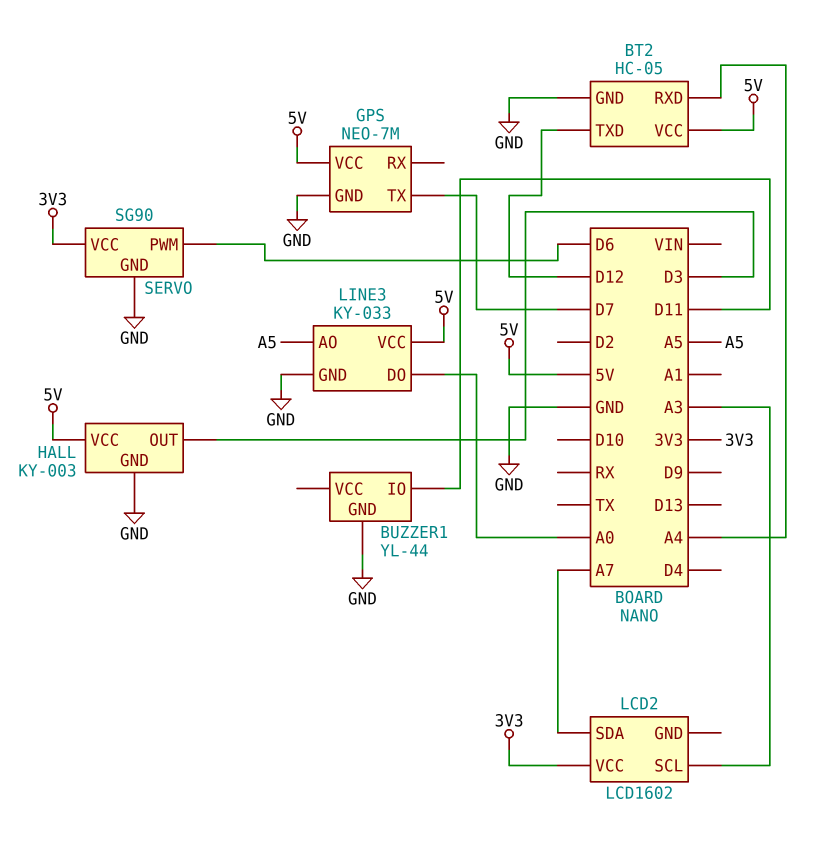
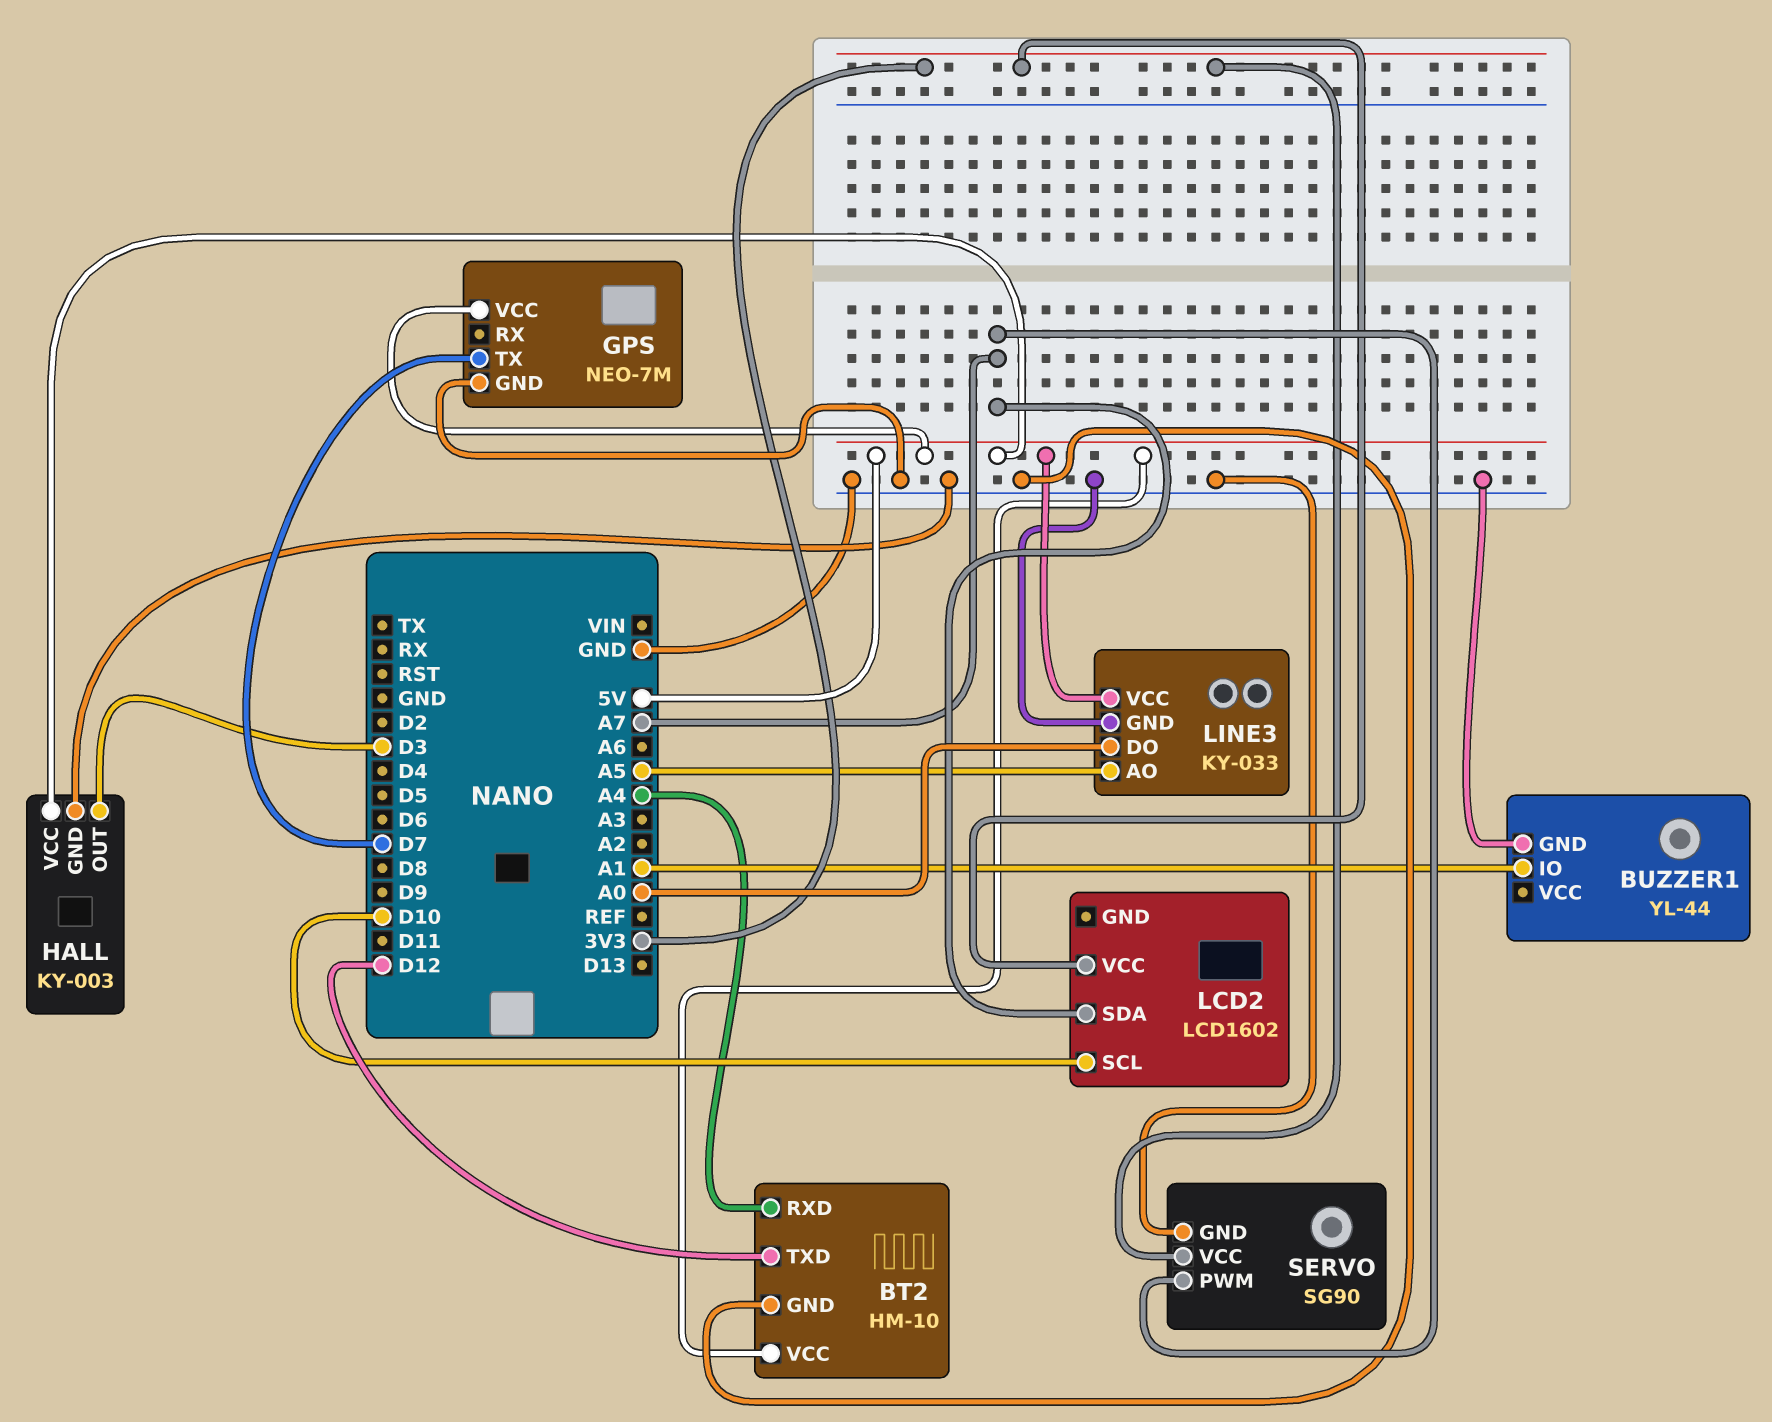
BT2: HC-05 -> HM-10
BUZZER1 pin IO: D11 -> A1
LCD2 pin SCL: A3 -> D10
SERVO pin PWM: D6 -> A7

